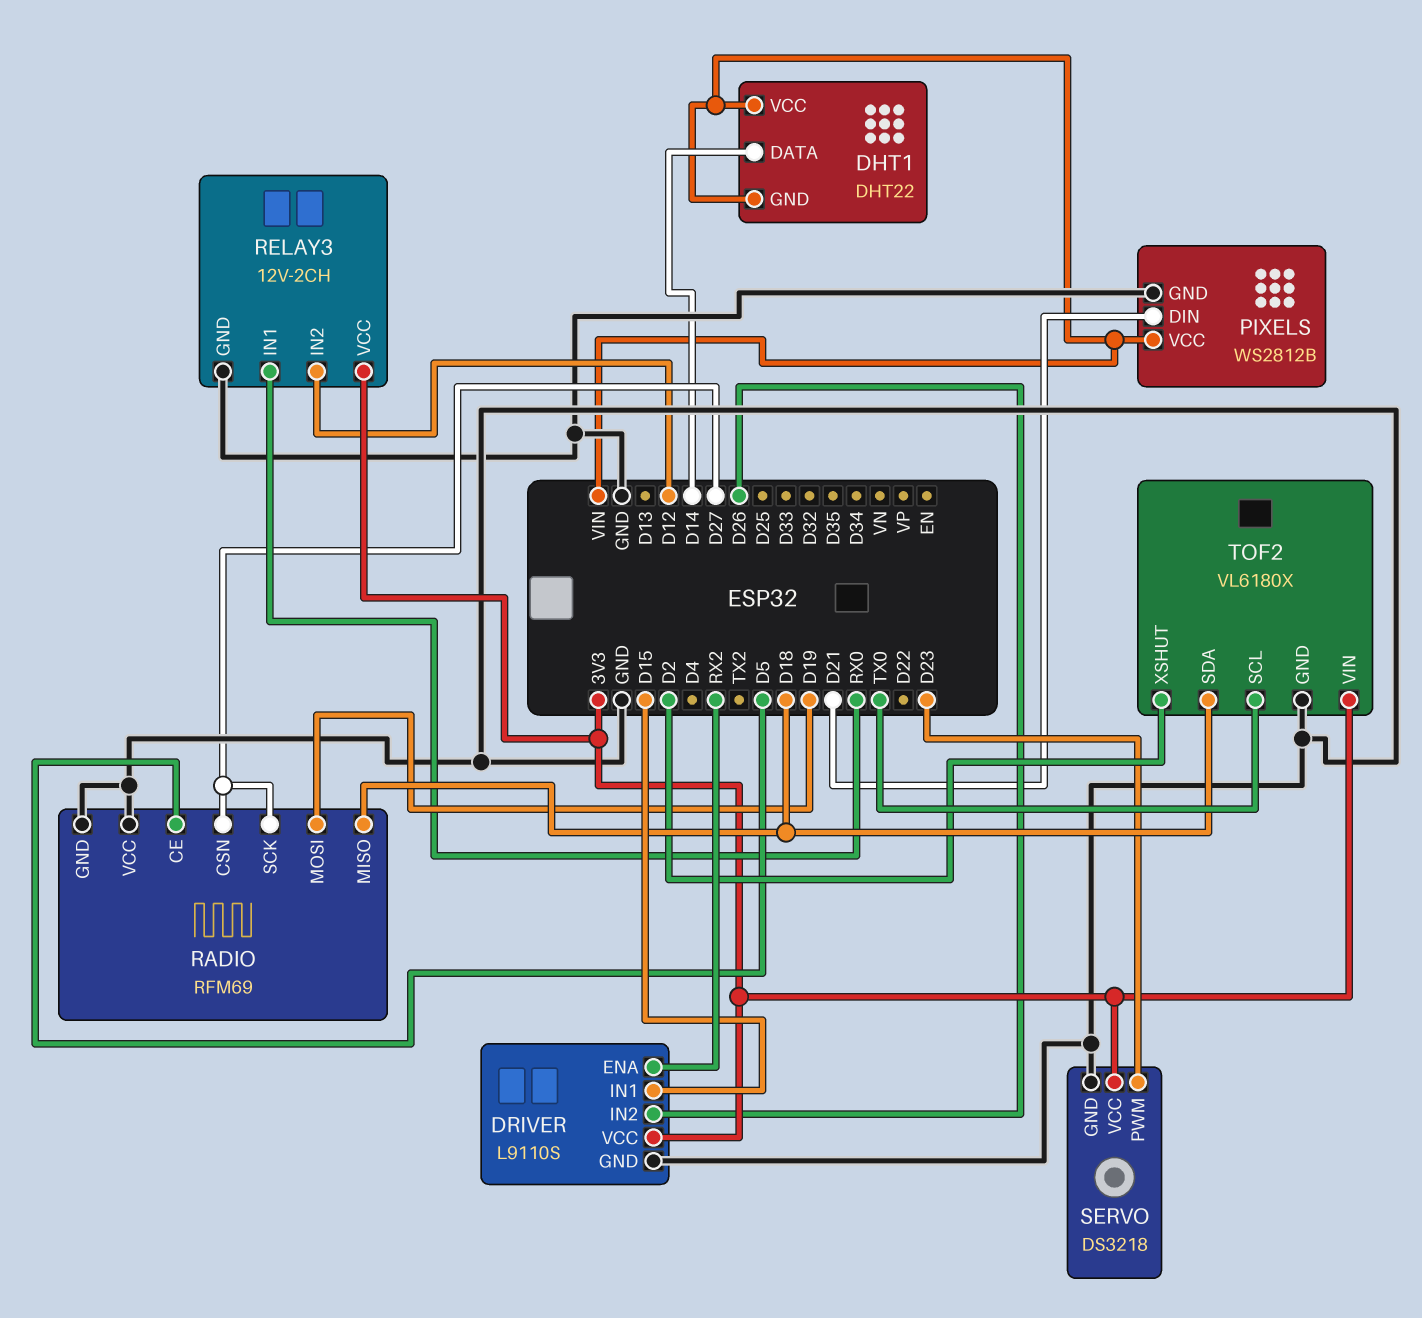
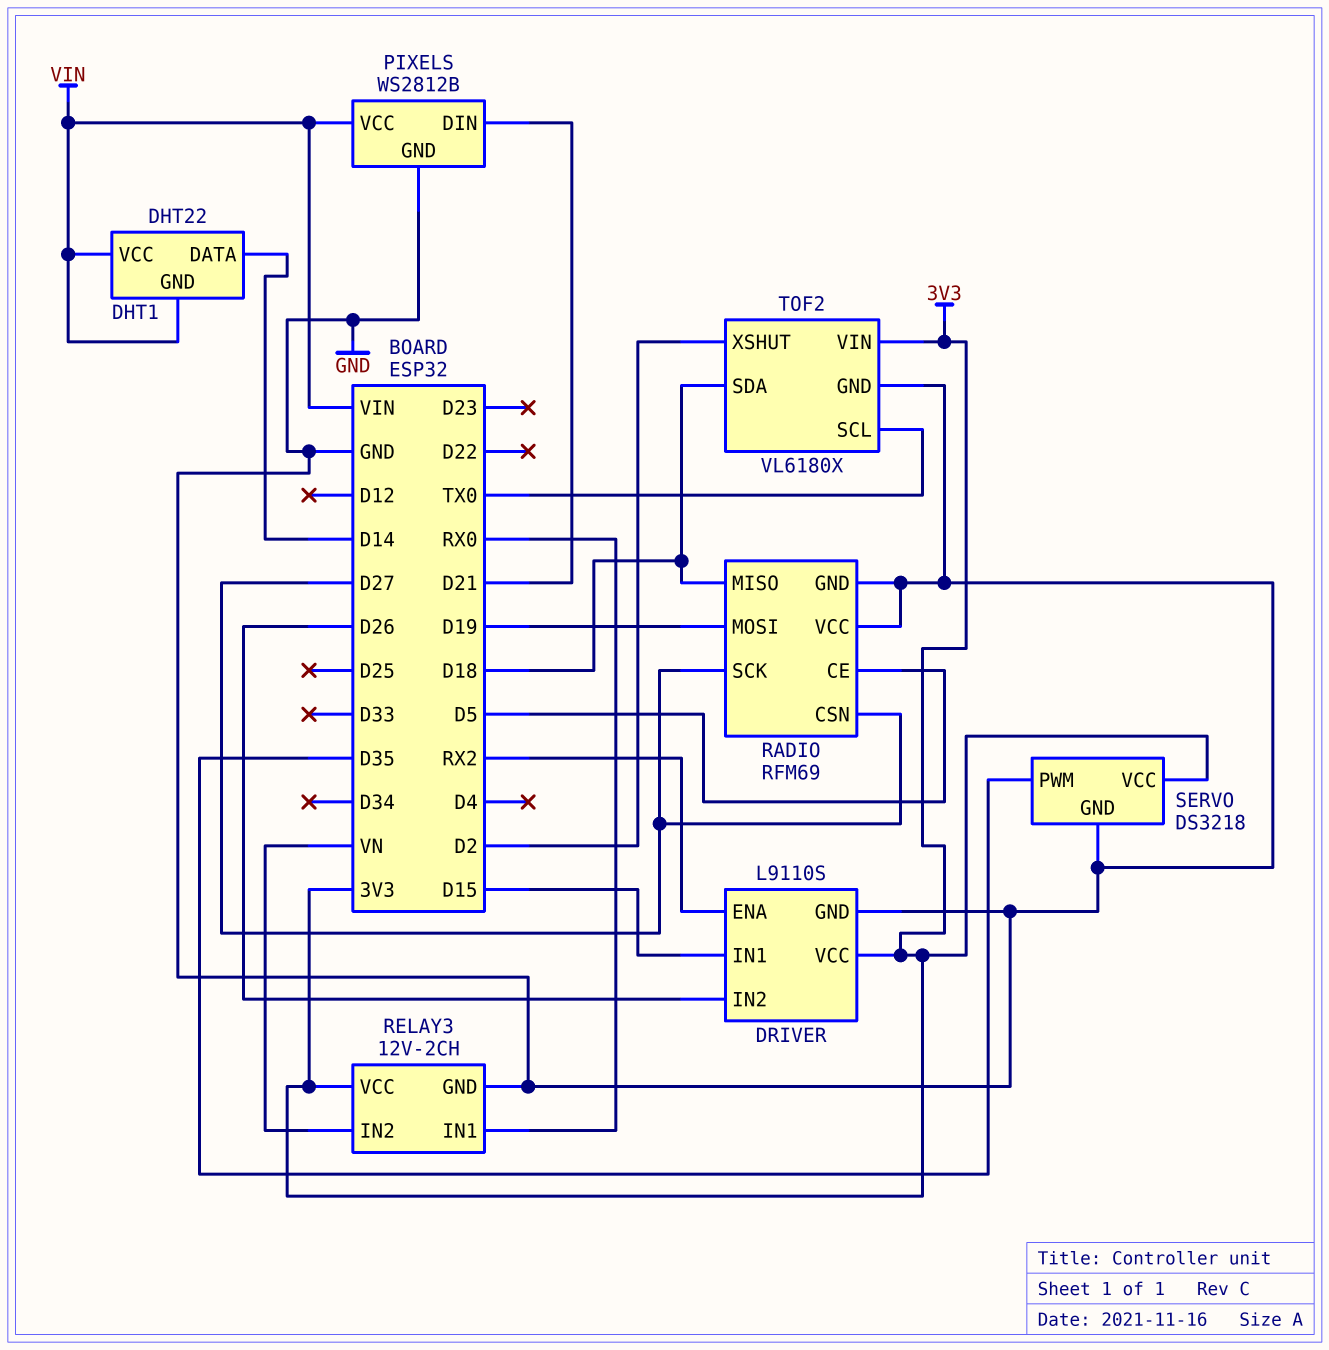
RELAY3 pin IN2: D12 -> VN
SERVO pin PWM: D23 -> D35

